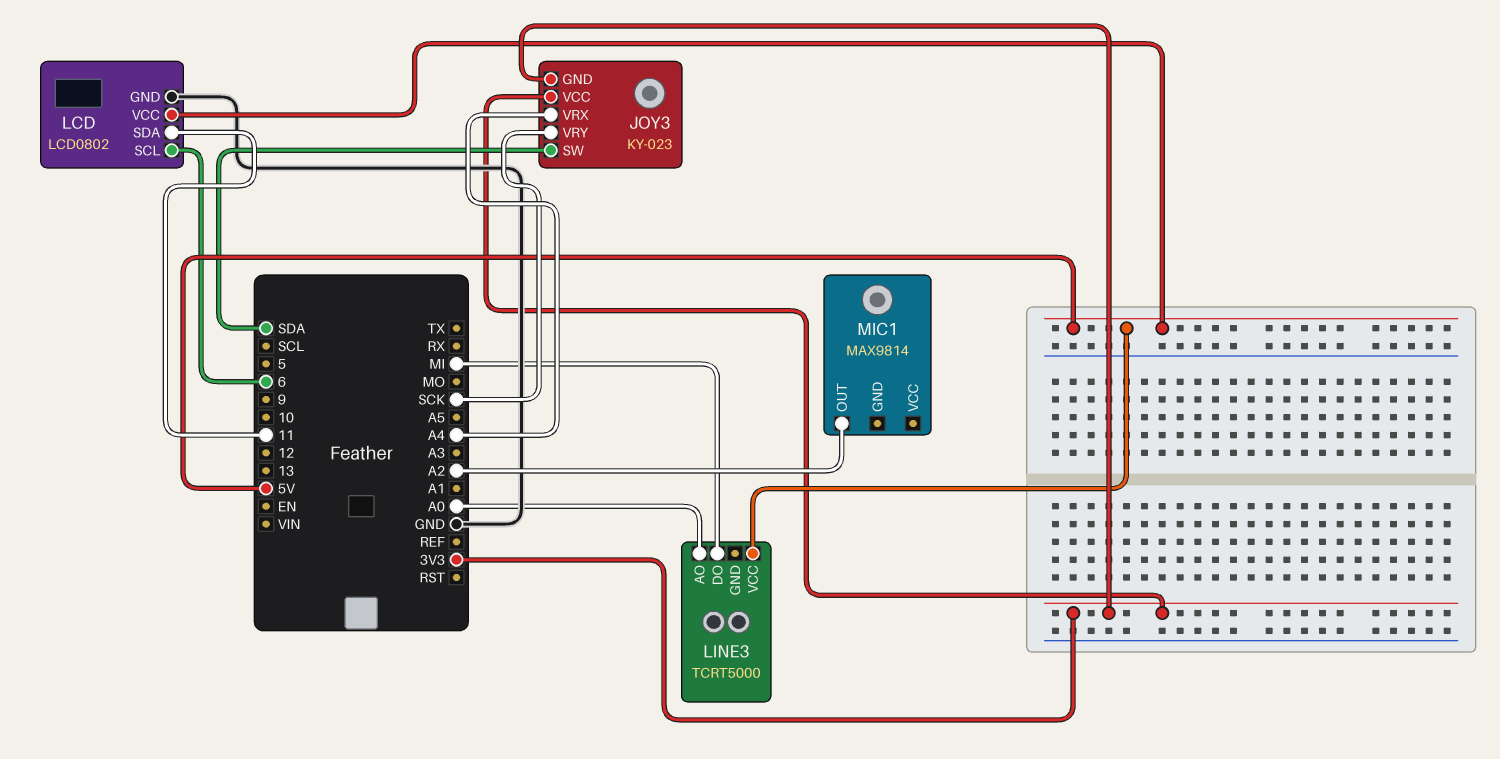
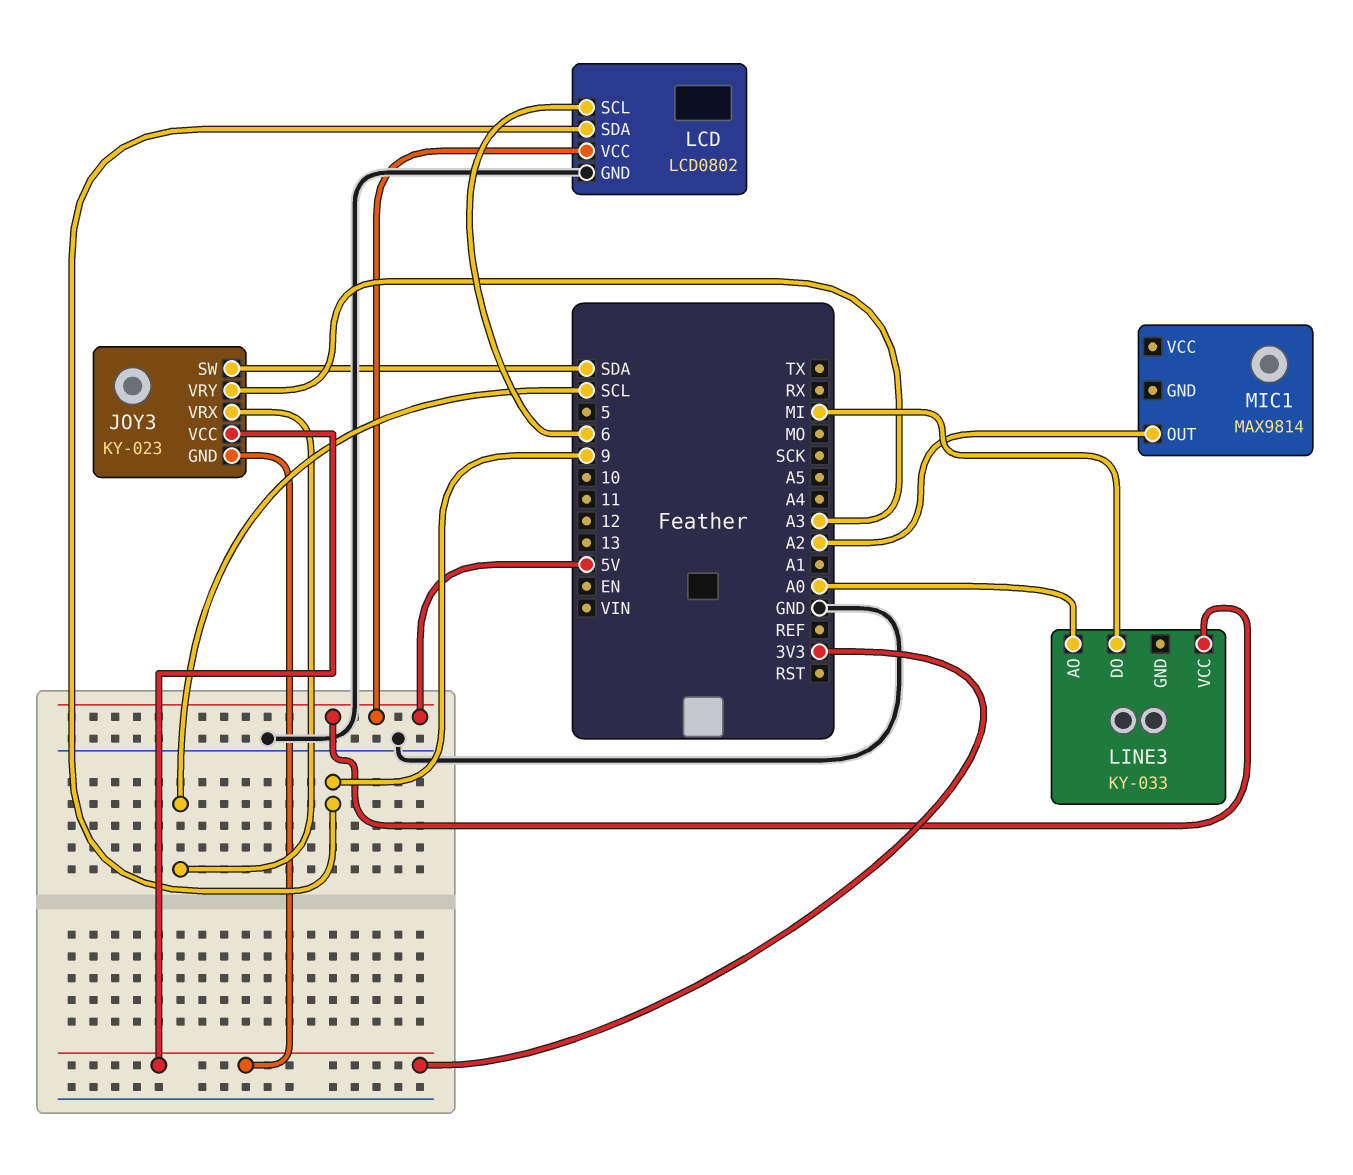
JOY3 pin VRX: A4 -> SCL
JOY3 pin VRY: SCK -> A3
LCD pin SDA: 11 -> 9
LINE3: TCRT5000 -> KY-033

